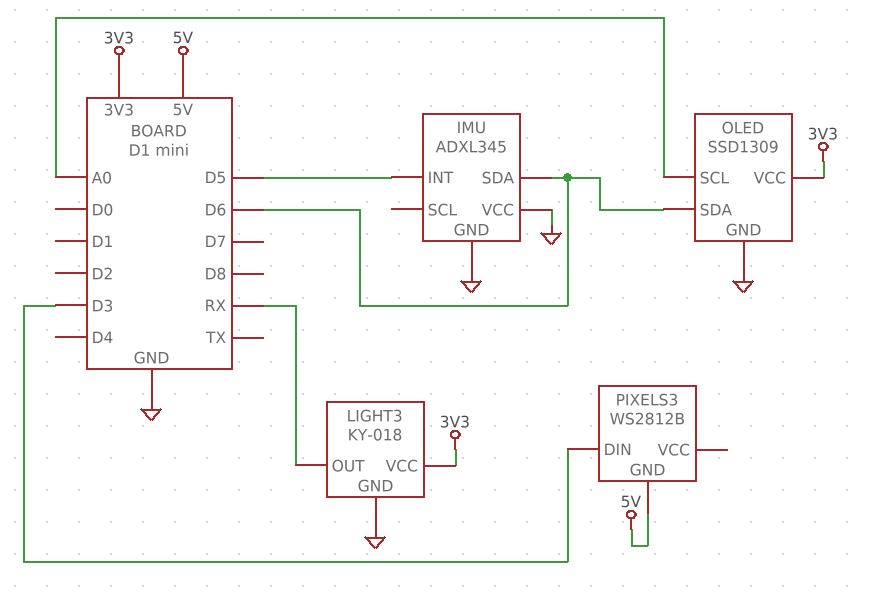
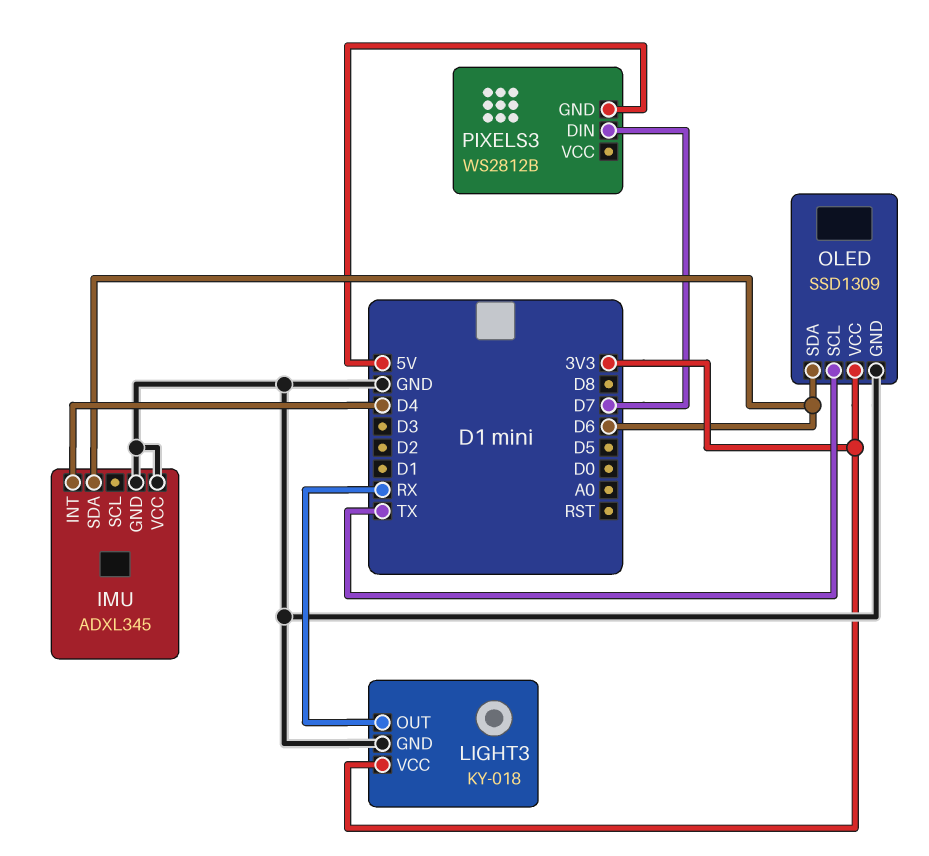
IMU pin INT: D5 -> D4
OLED pin SCL: A0 -> TX
PIXELS3 pin DIN: D3 -> D7

